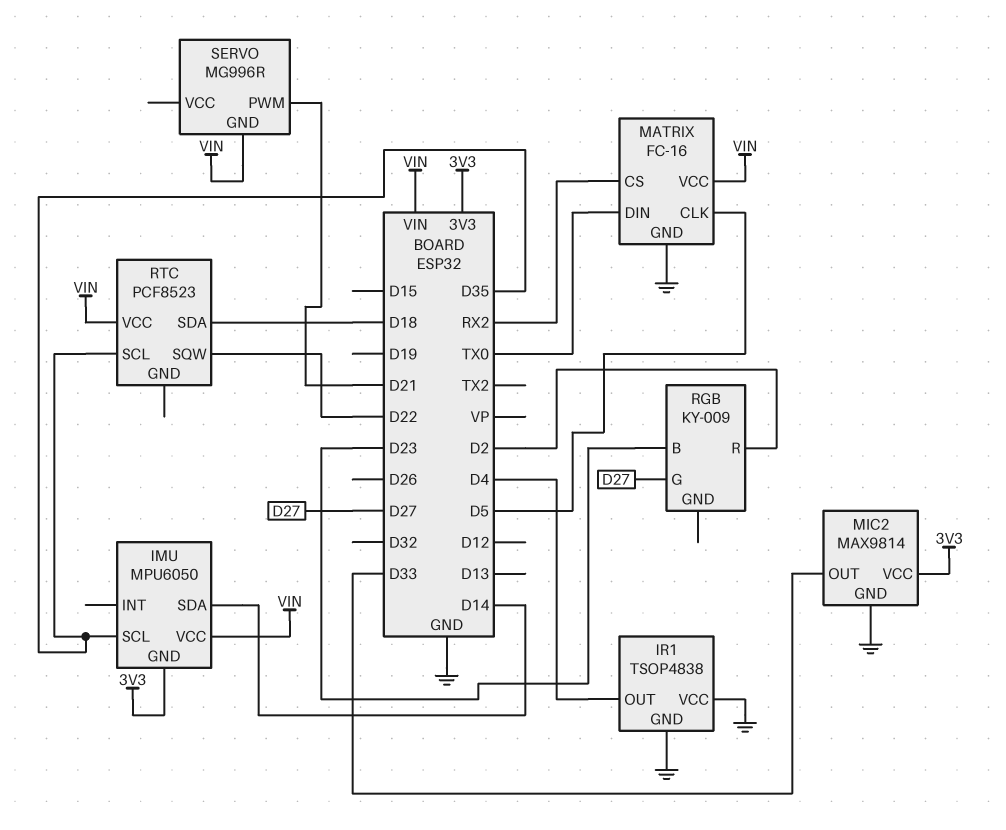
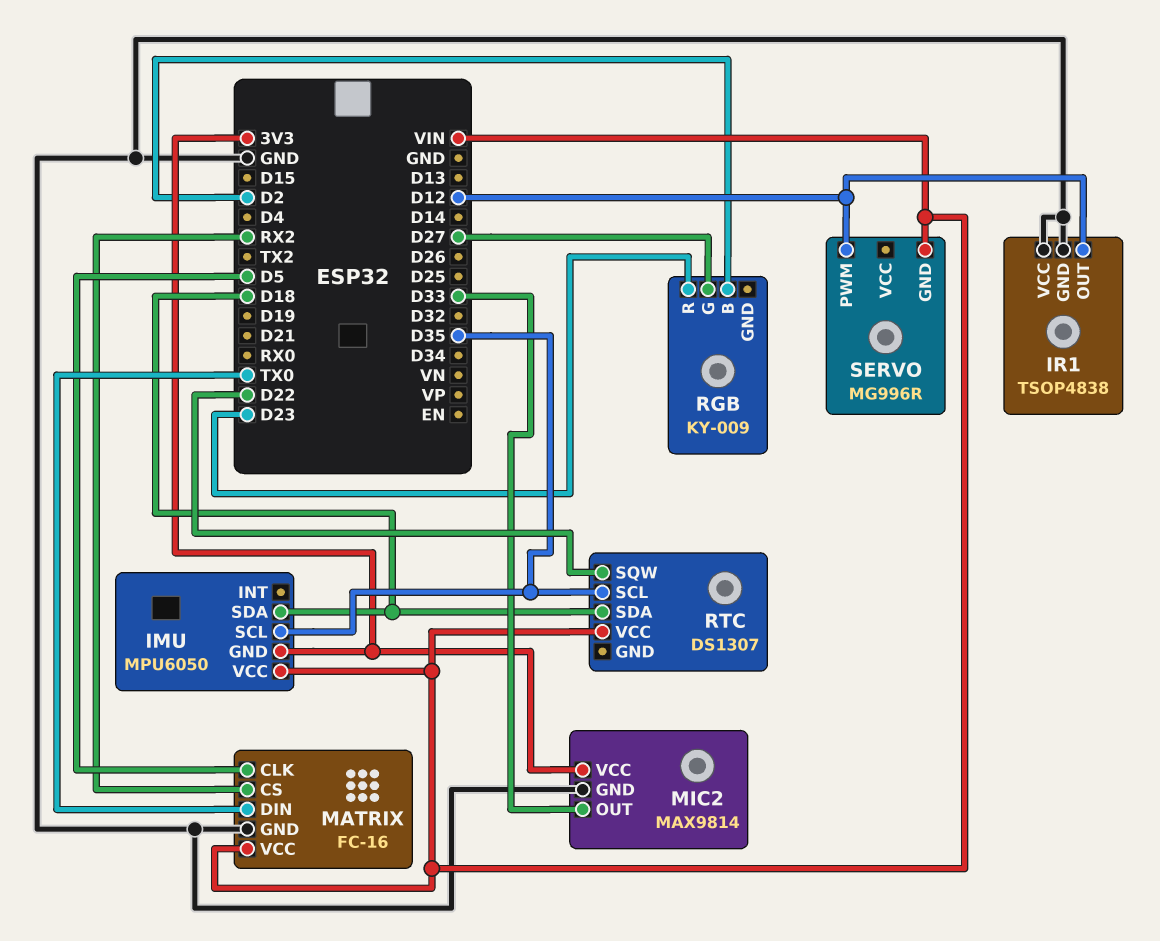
IMU pin SDA: D14 -> D18
IR1 pin OUT: D4 -> D12
RGB pin B: D23 -> D2
RGB pin R: D2 -> D23
RTC: PCF8523 -> DS1307
SERVO pin PWM: D21 -> D12

